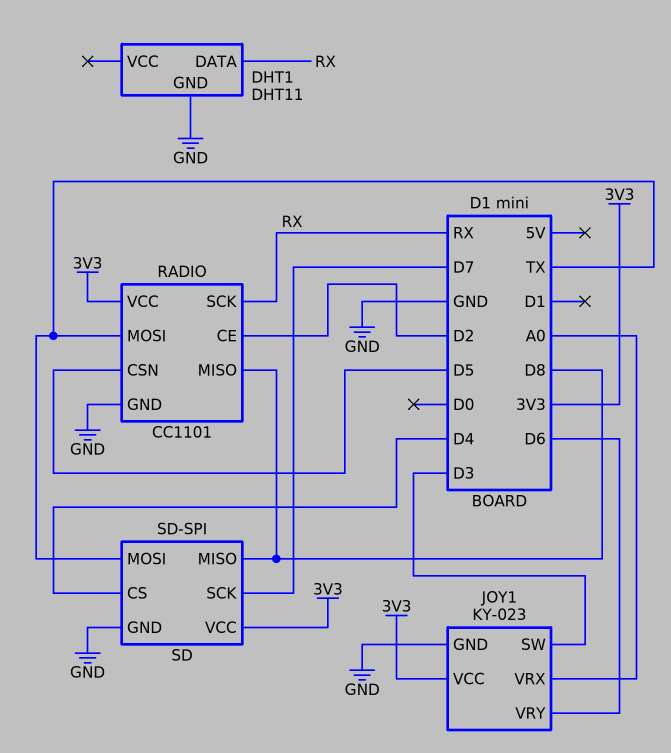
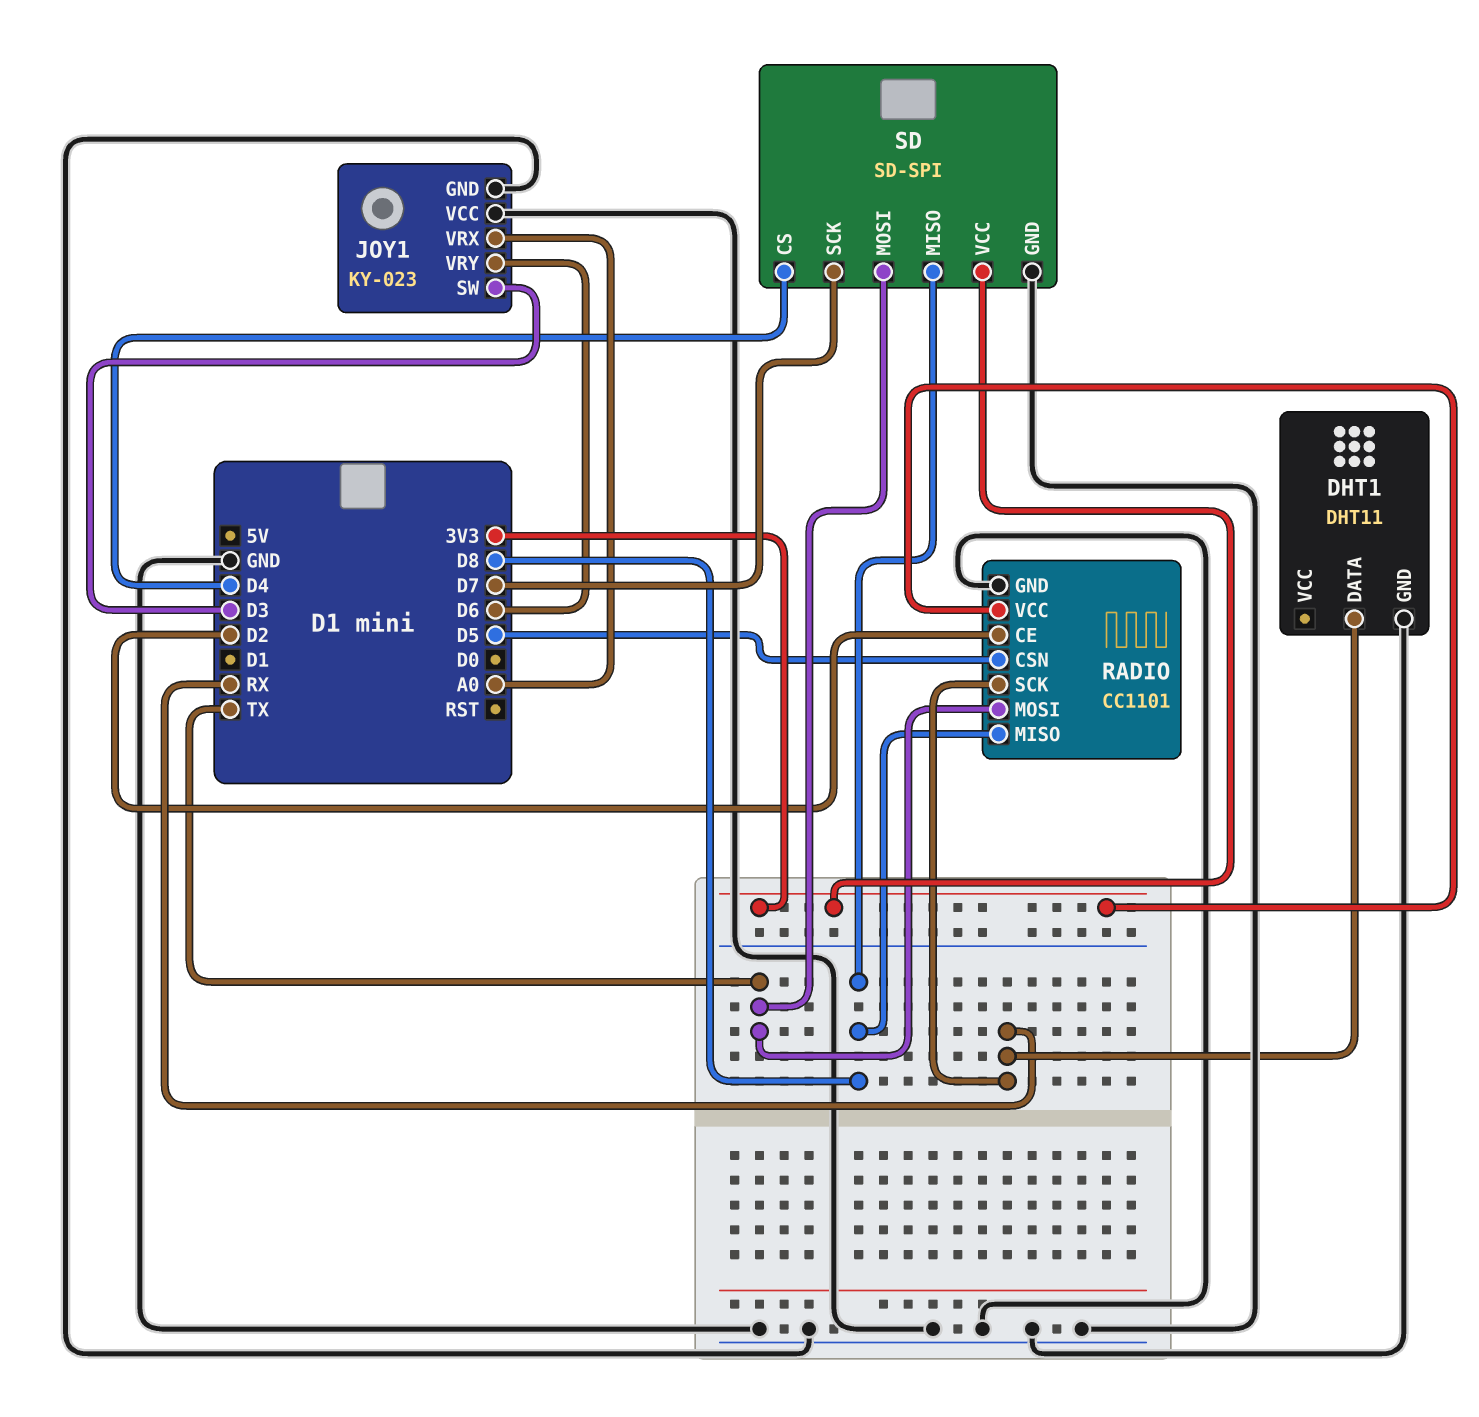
JOY1 pin VCC: 3V3 -> GND

